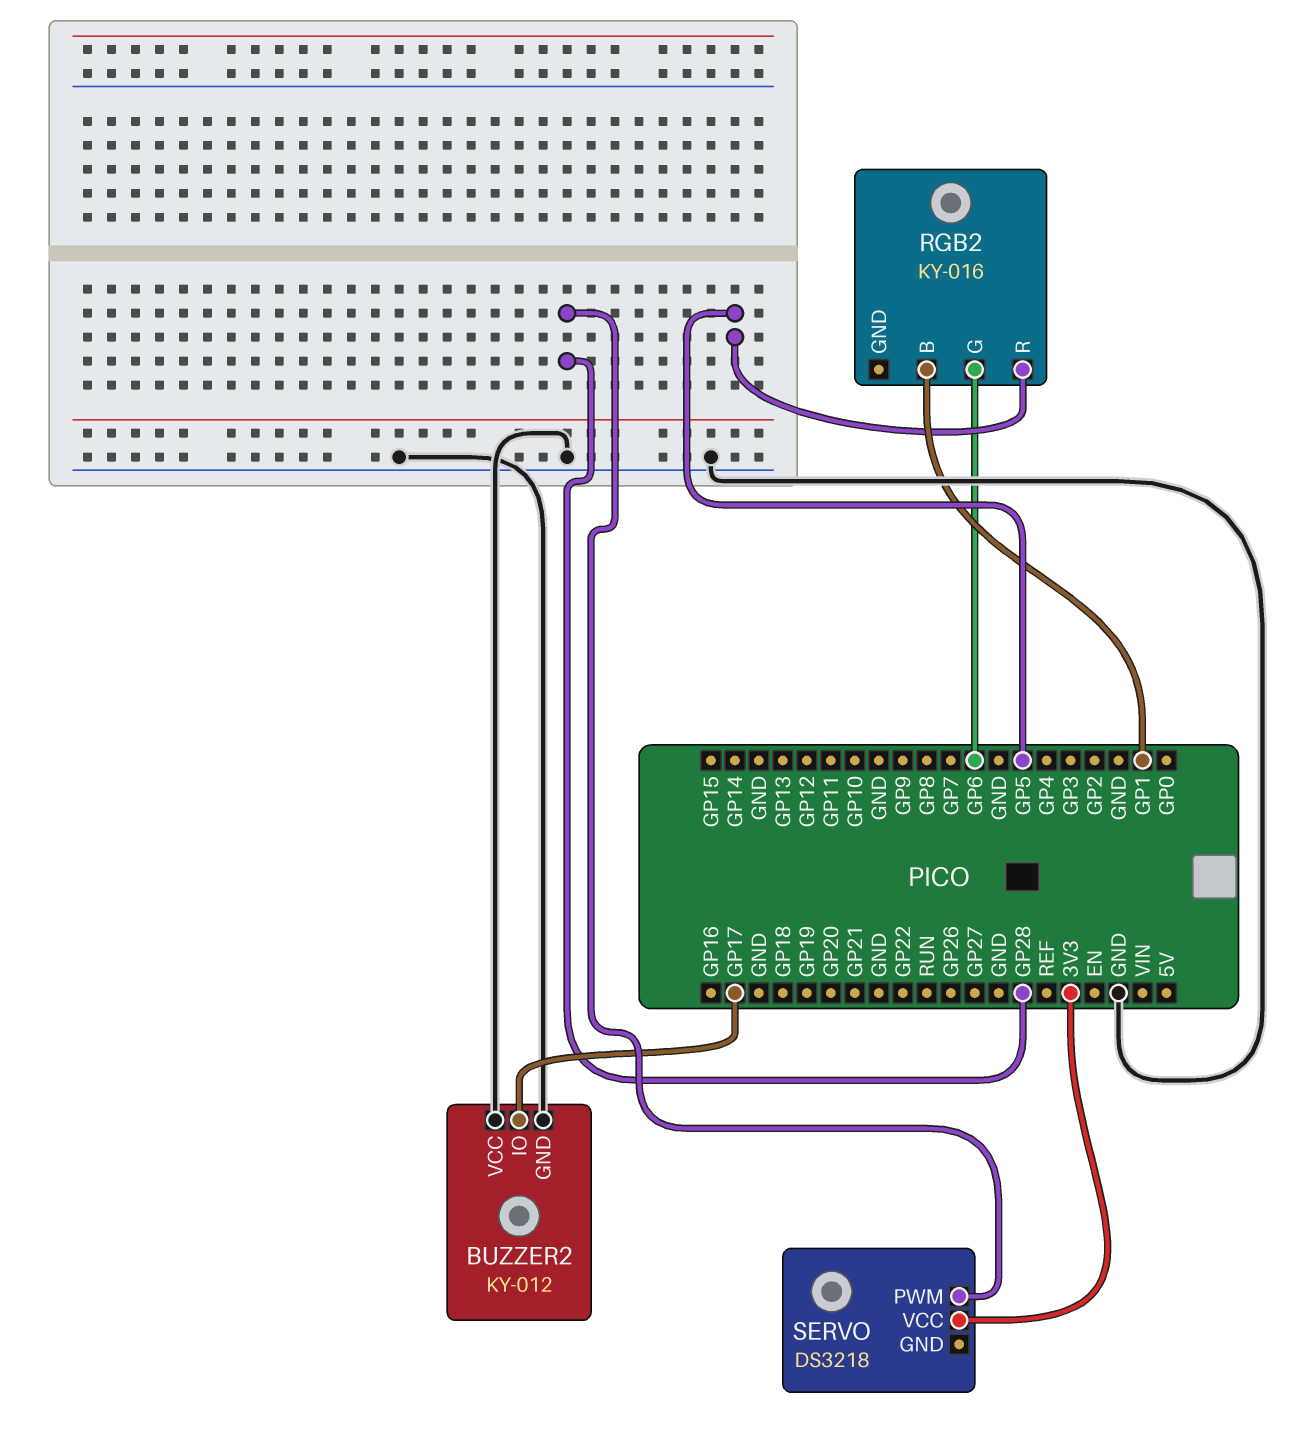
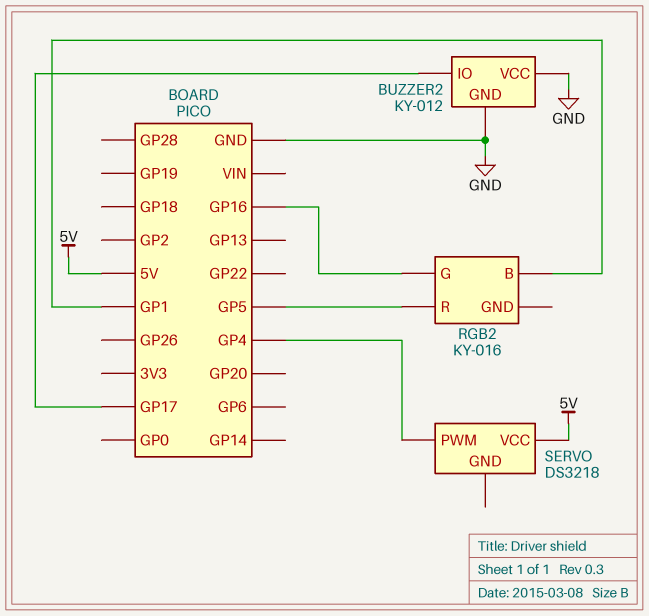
RGB2 pin G: GP6 -> GP16
SERVO pin PWM: GP28 -> GP4
SERVO pin VCC: 3V3 -> 5V

